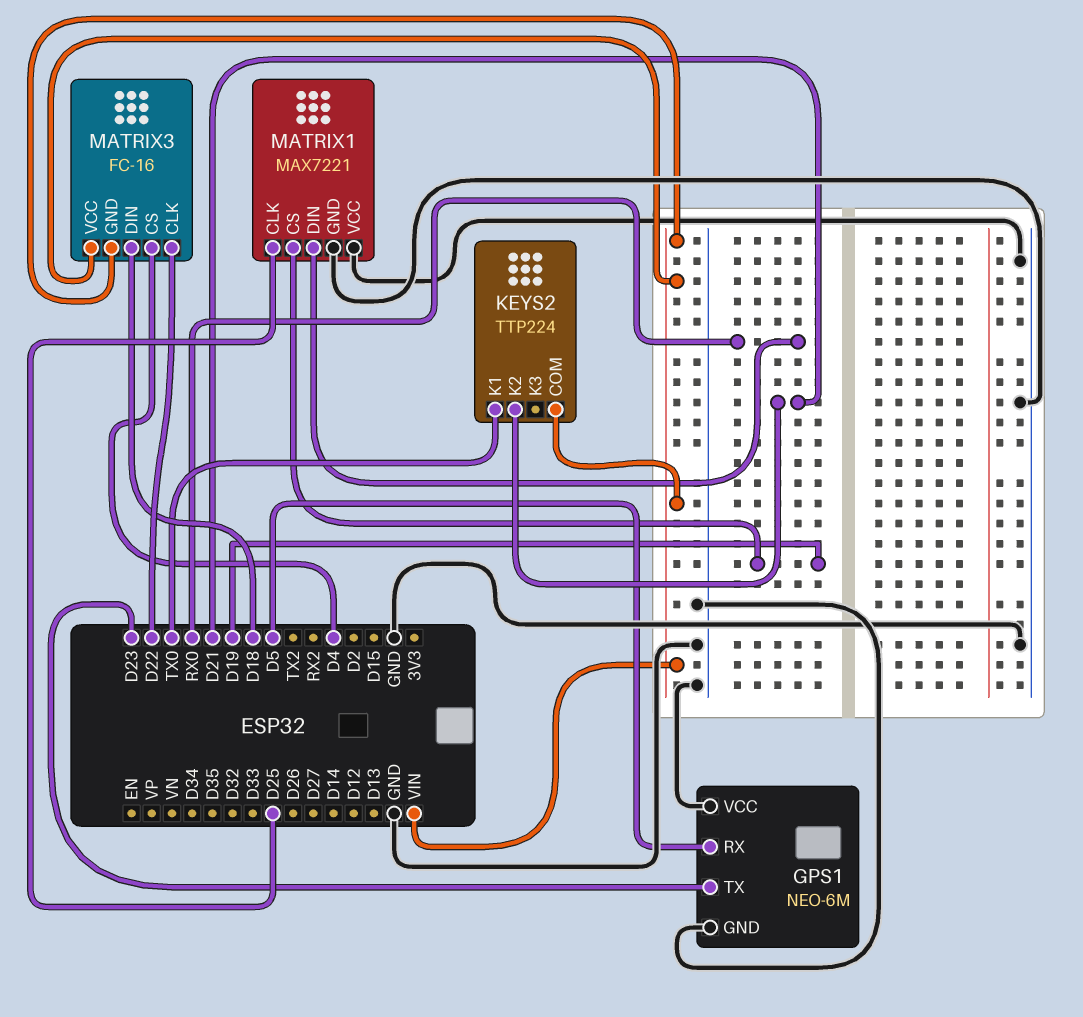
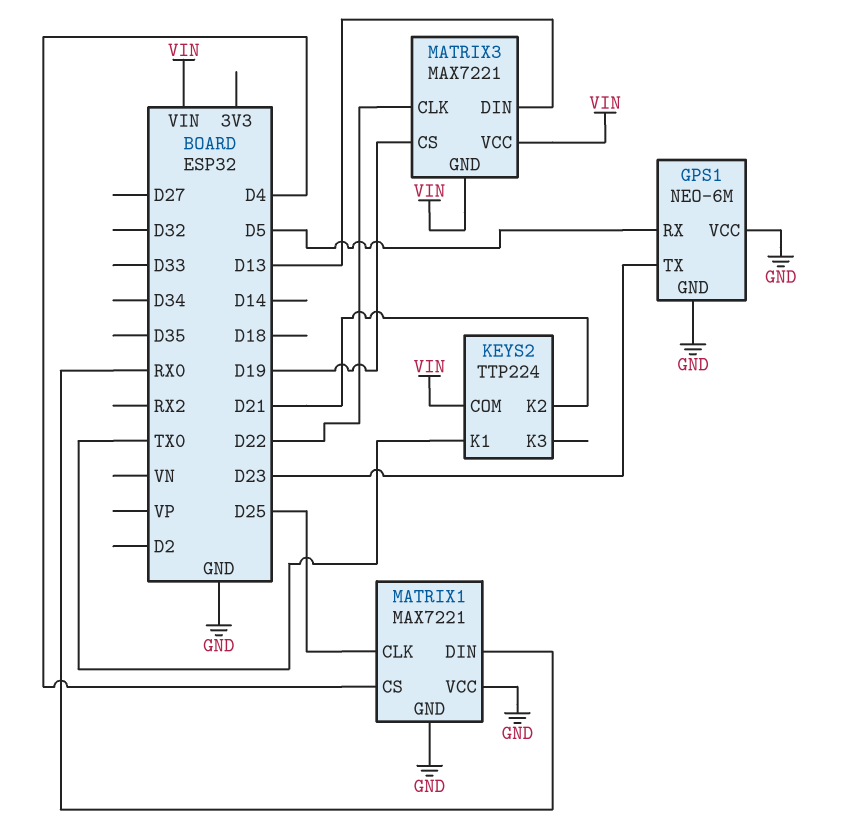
MATRIX1 pin CS: D19 -> D4
MATRIX3: FC-16 -> MAX7221
MATRIX3 pin CS: D4 -> D19
MATRIX3 pin DIN: D18 -> D13

